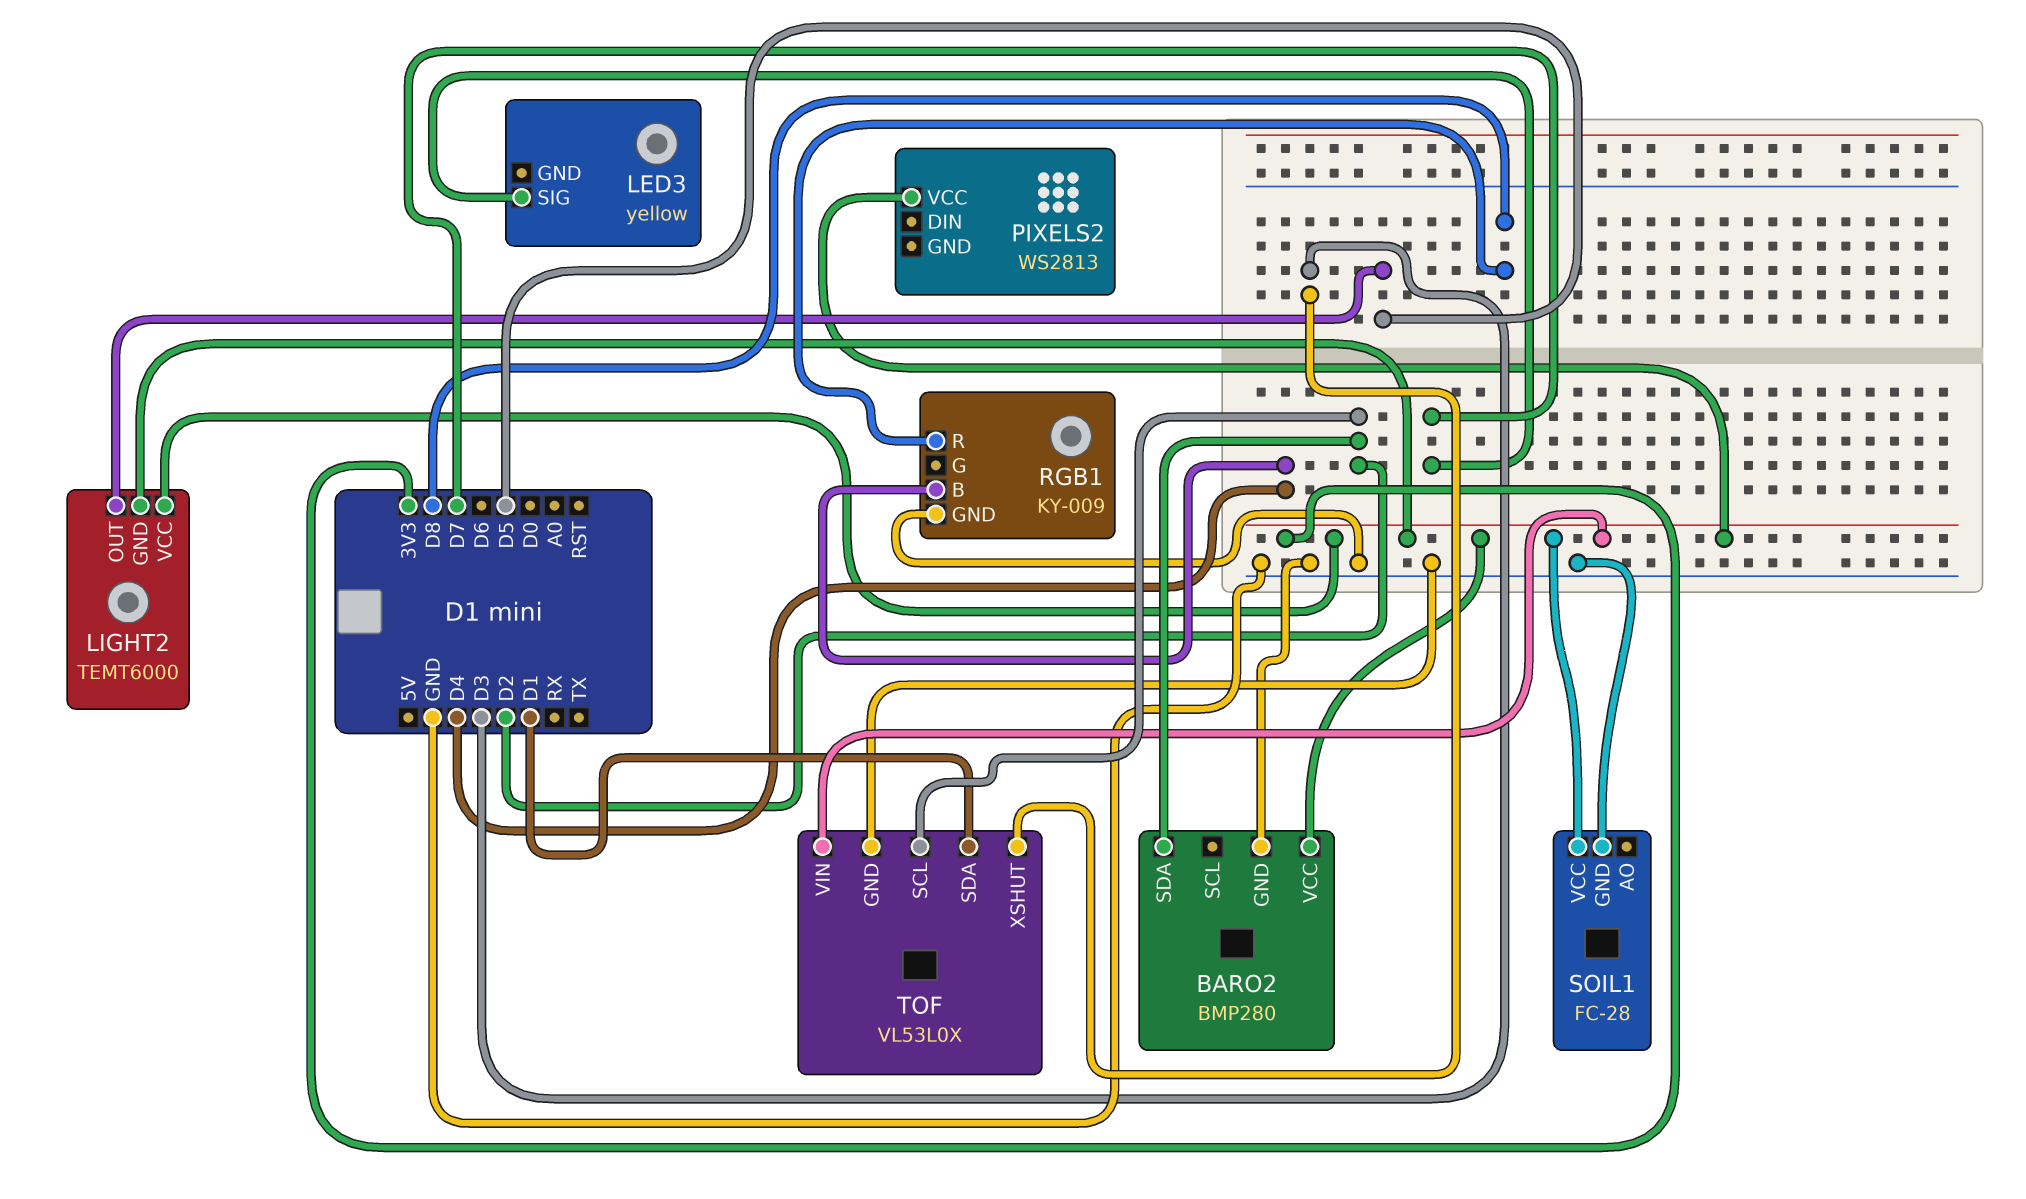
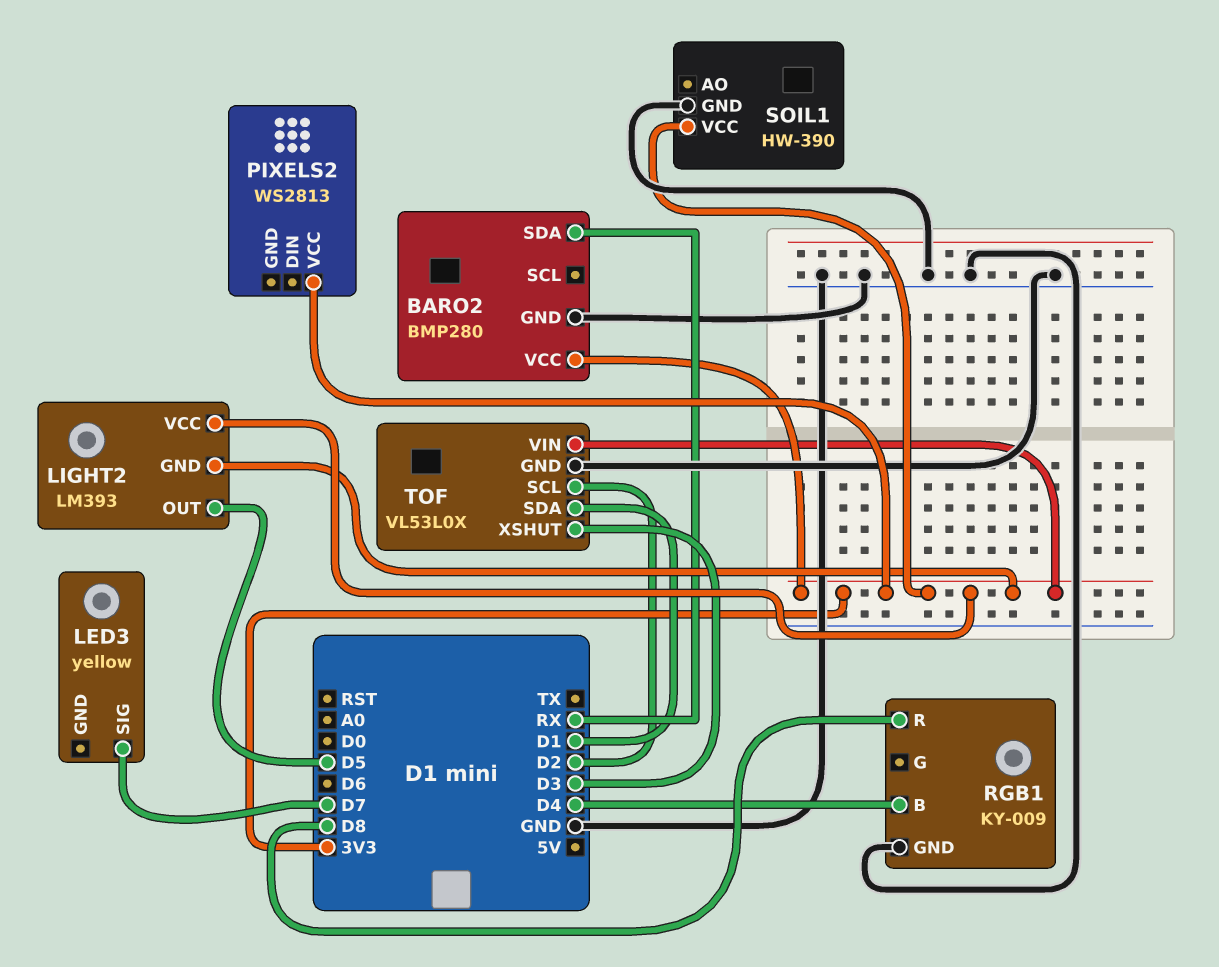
BARO2 pin SDA: D2 -> RX
LIGHT2: TEMT6000 -> LM393
SOIL1: FC-28 -> HW-390

